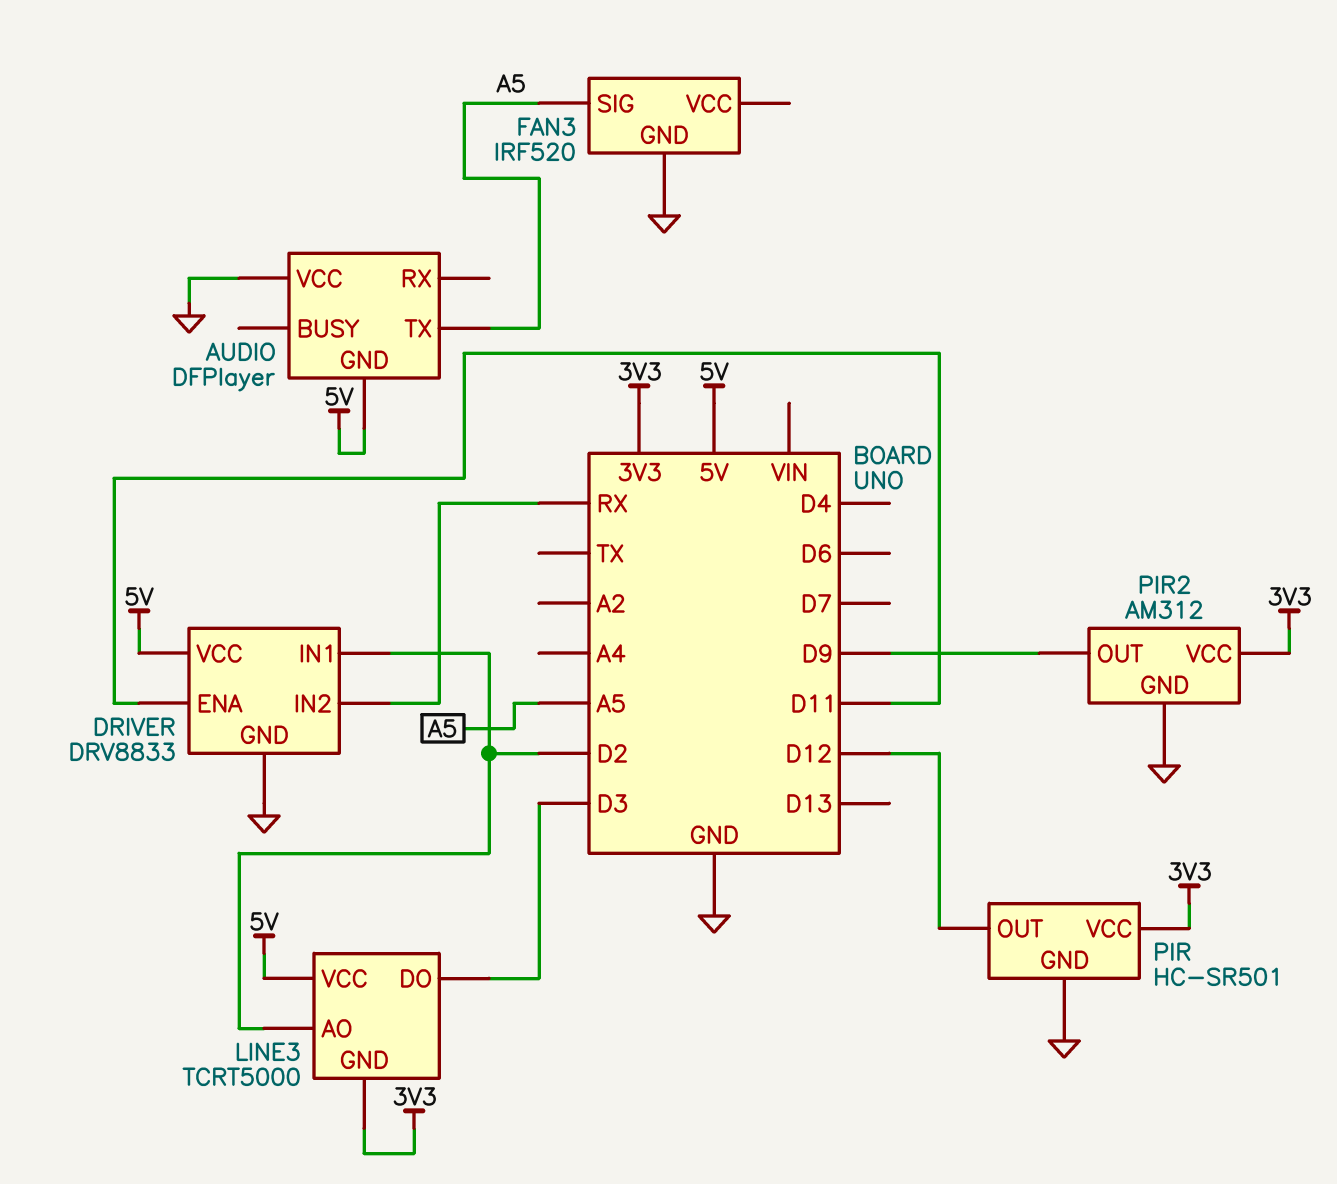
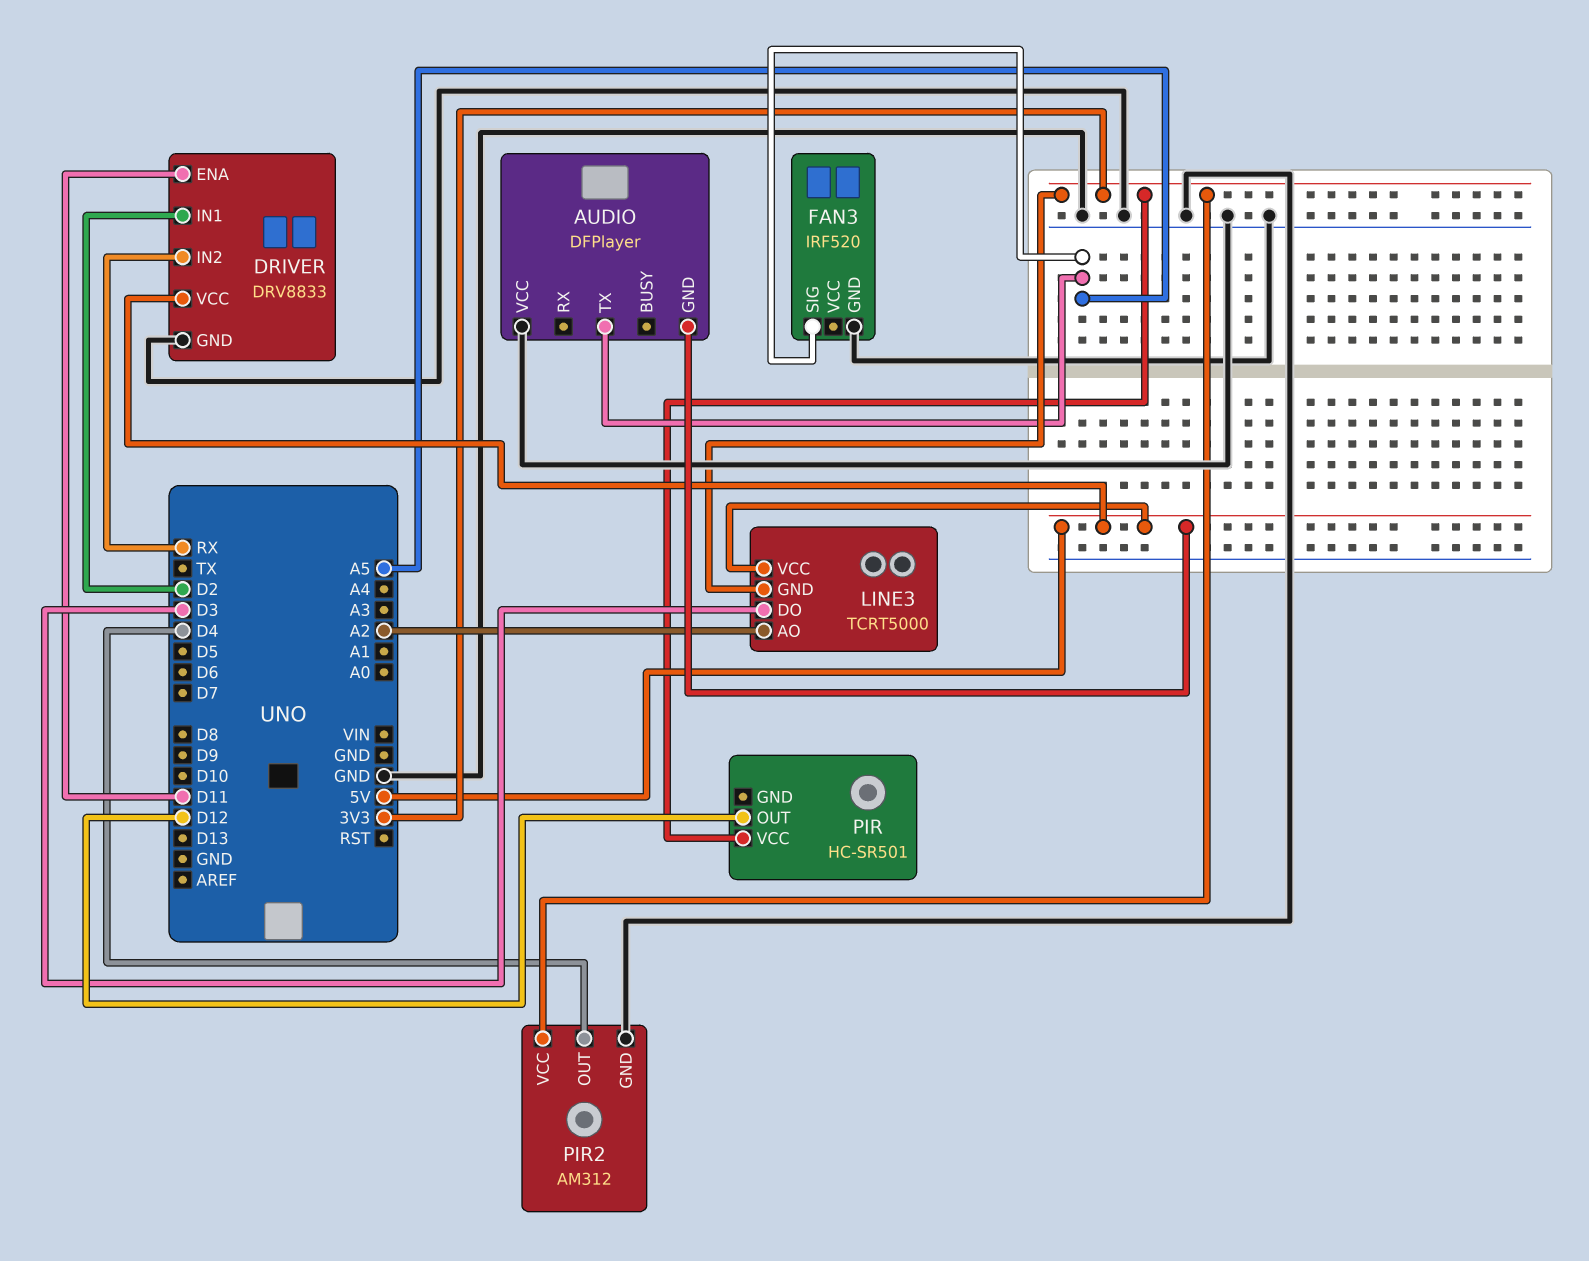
LINE3 pin AO: D2 -> A2
PIR pin GND: GND -> none
PIR2 pin OUT: D9 -> D4

